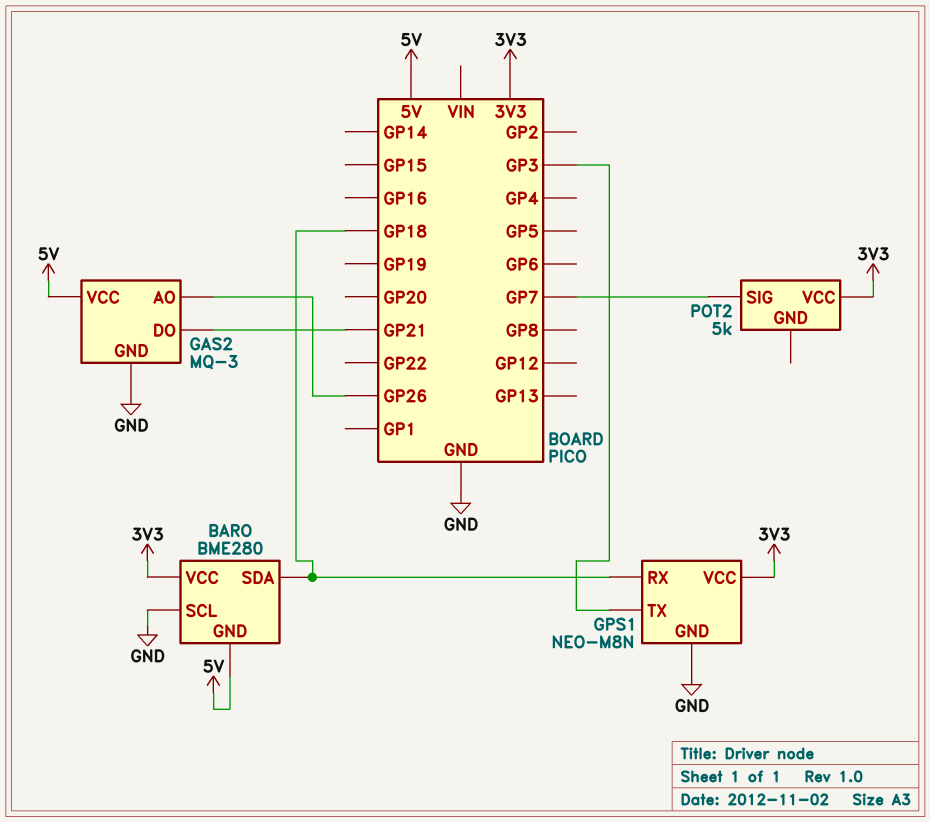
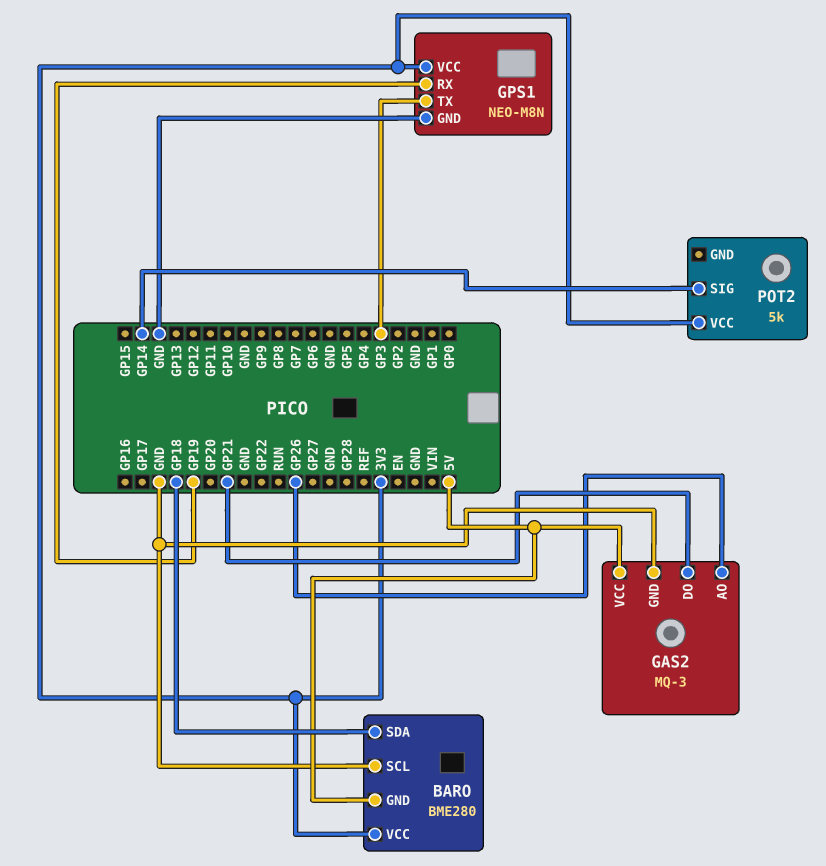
GPS1 pin RX: GP18 -> GP19
POT2 pin SIG: GP7 -> GP14

